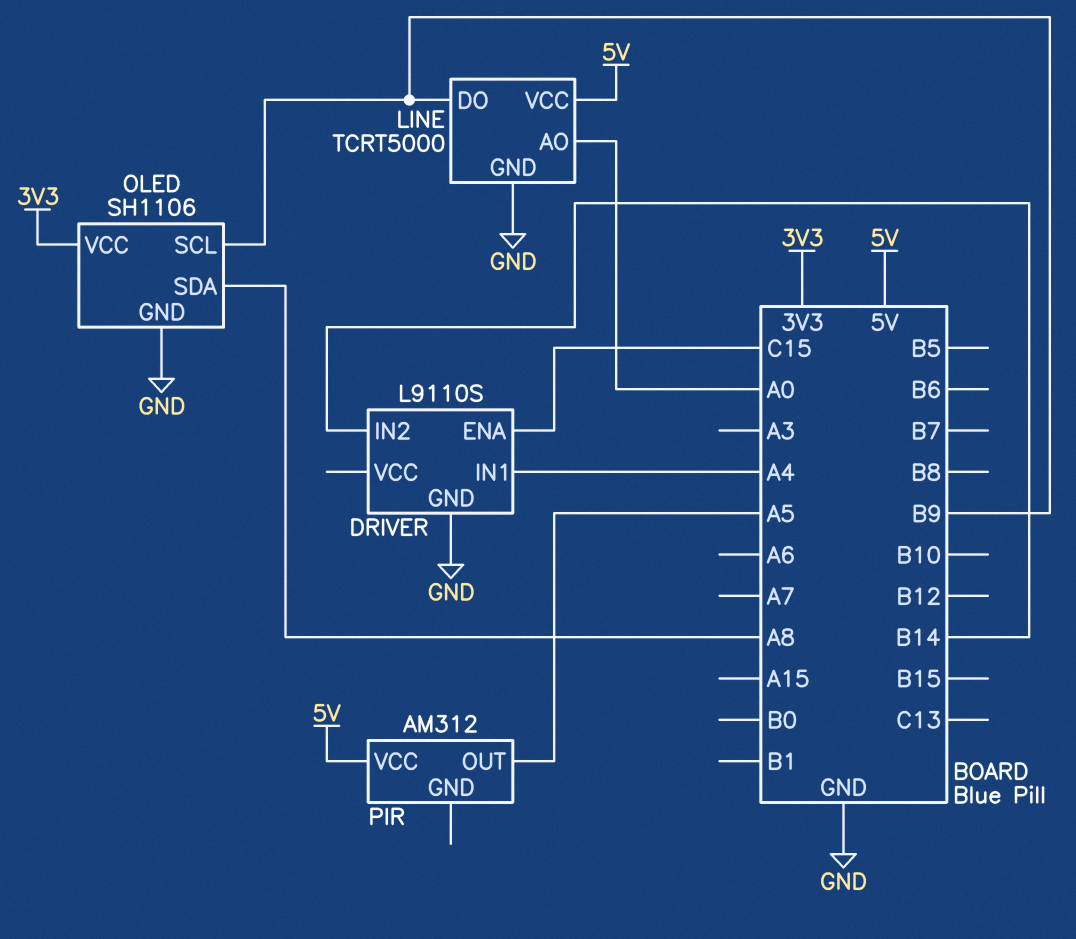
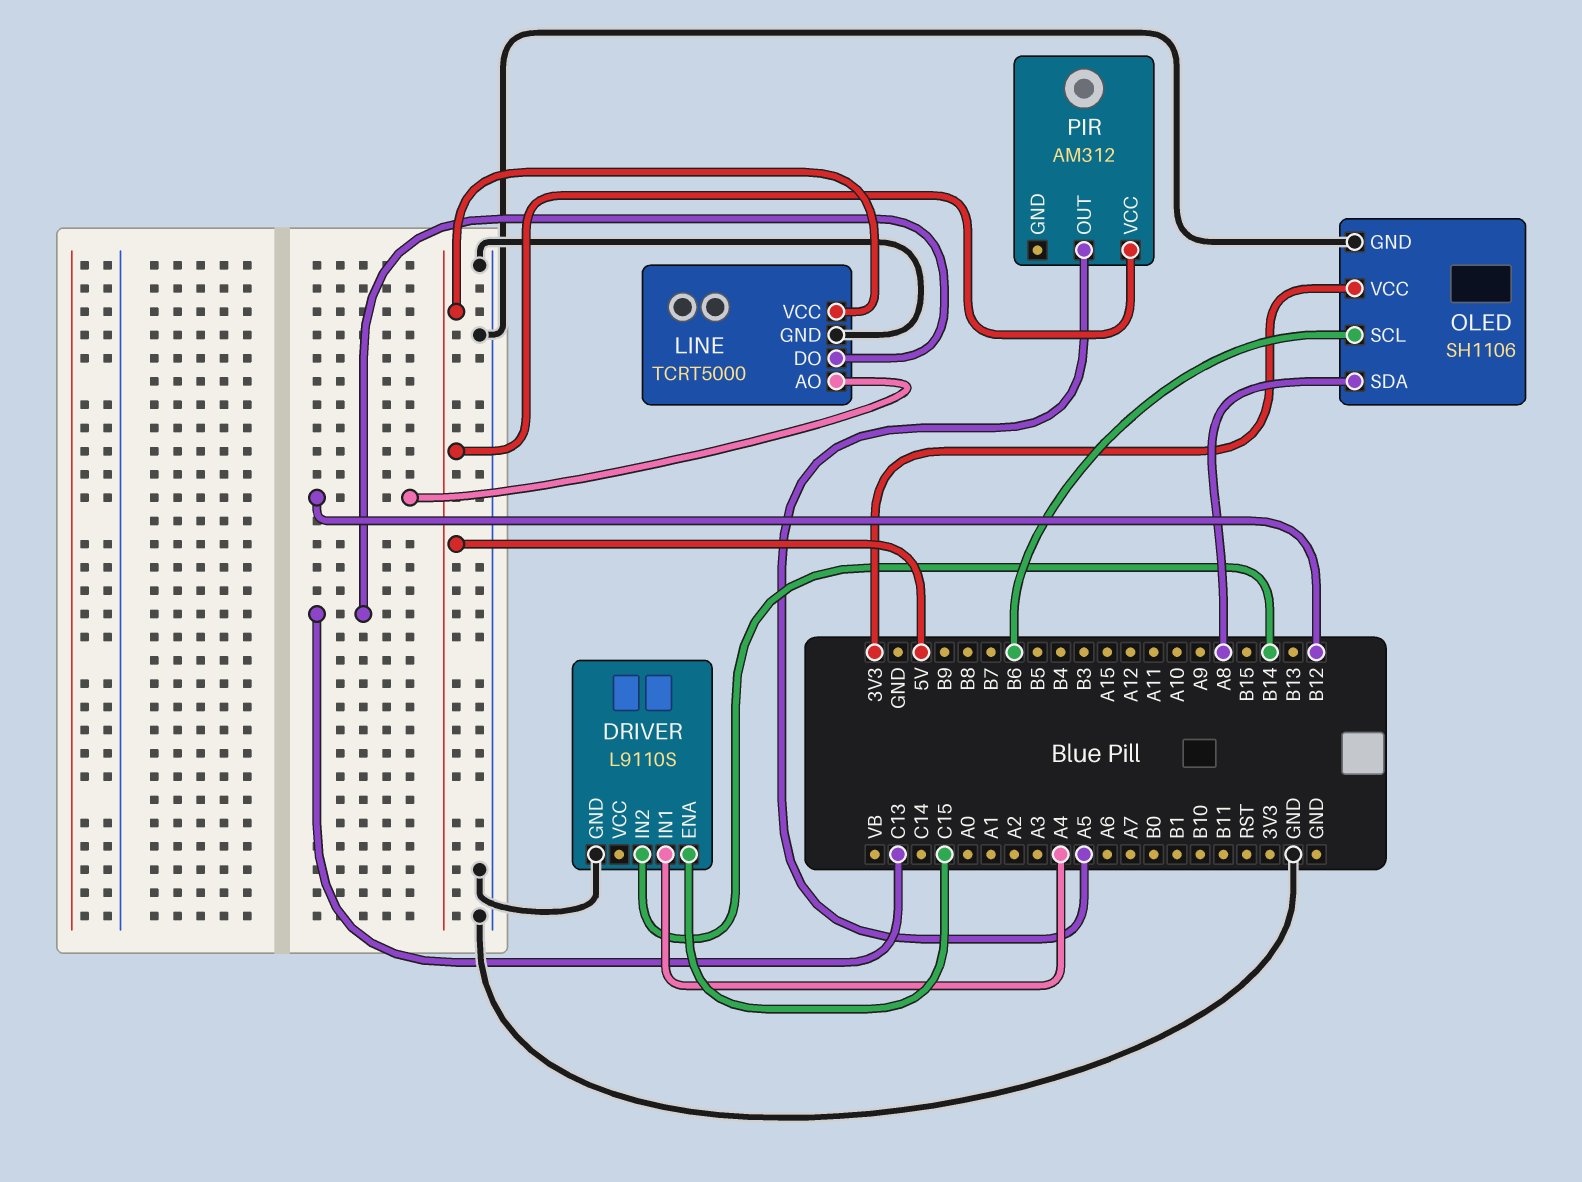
LINE pin AO: A0 -> B12
LINE pin DO: B9 -> C13
OLED pin SCL: B9 -> B6

